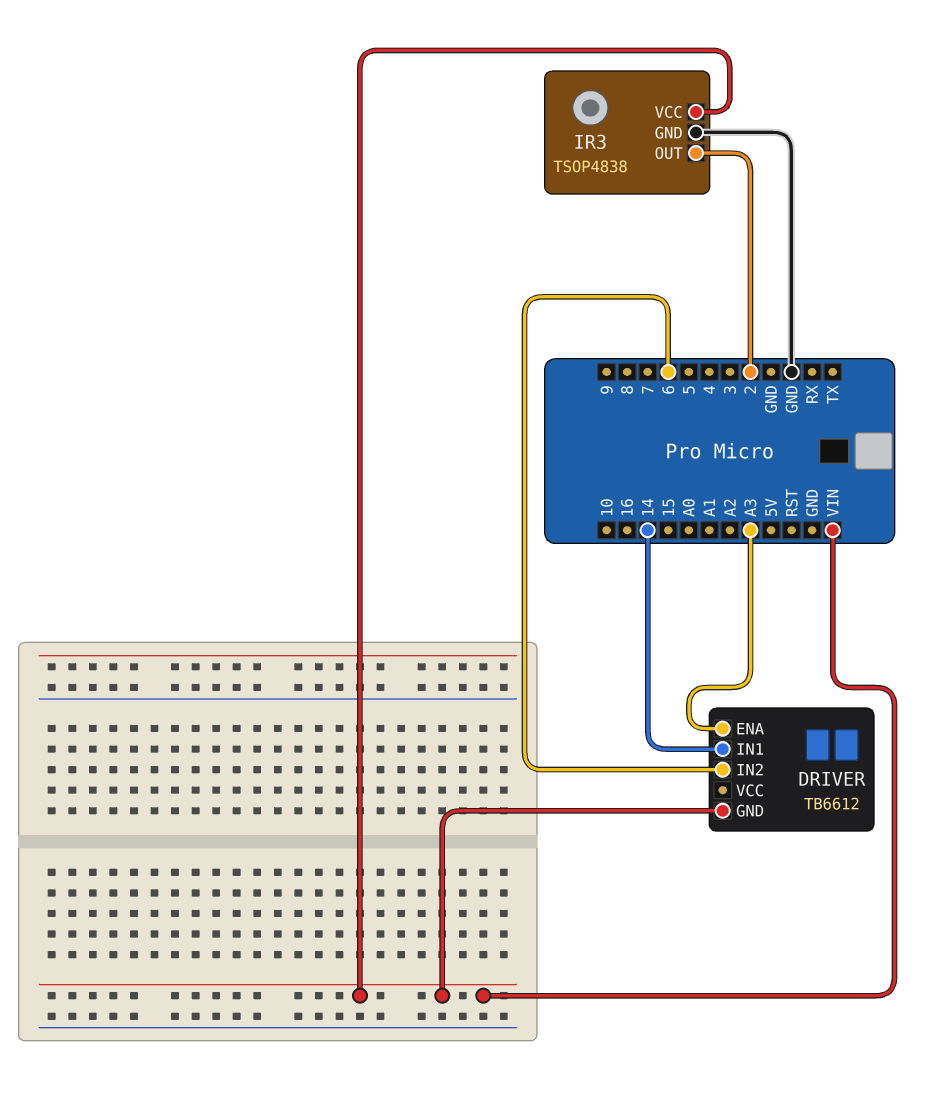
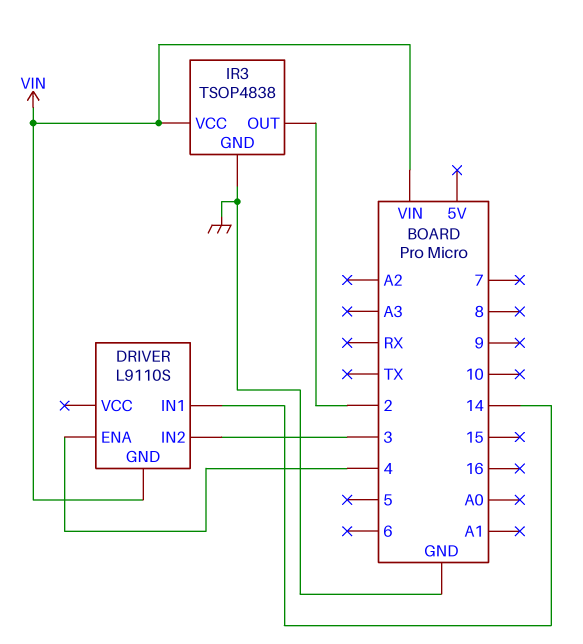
DRIVER: TB6612 -> L9110S
DRIVER pin ENA: A3 -> 4
DRIVER pin IN2: 6 -> 3

